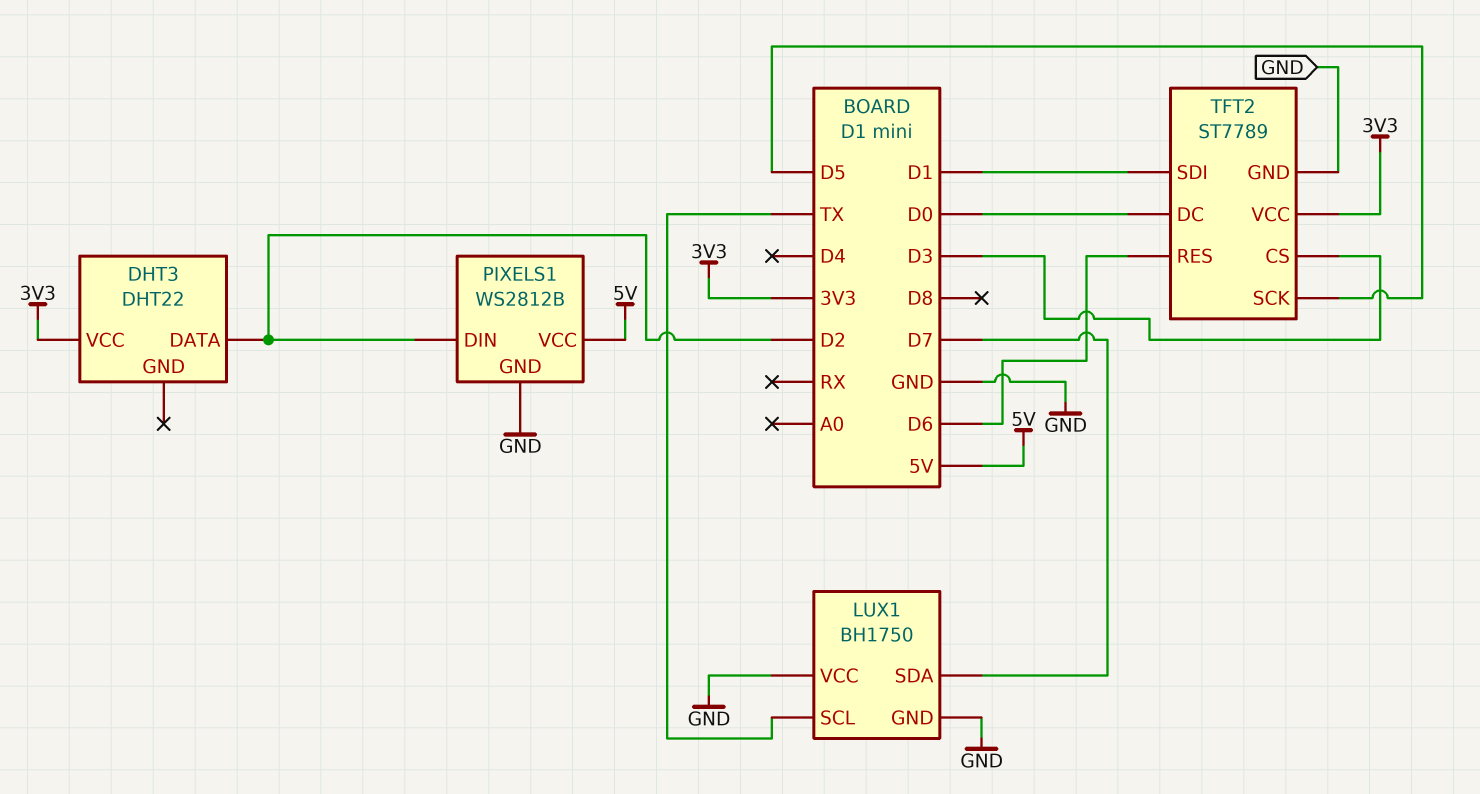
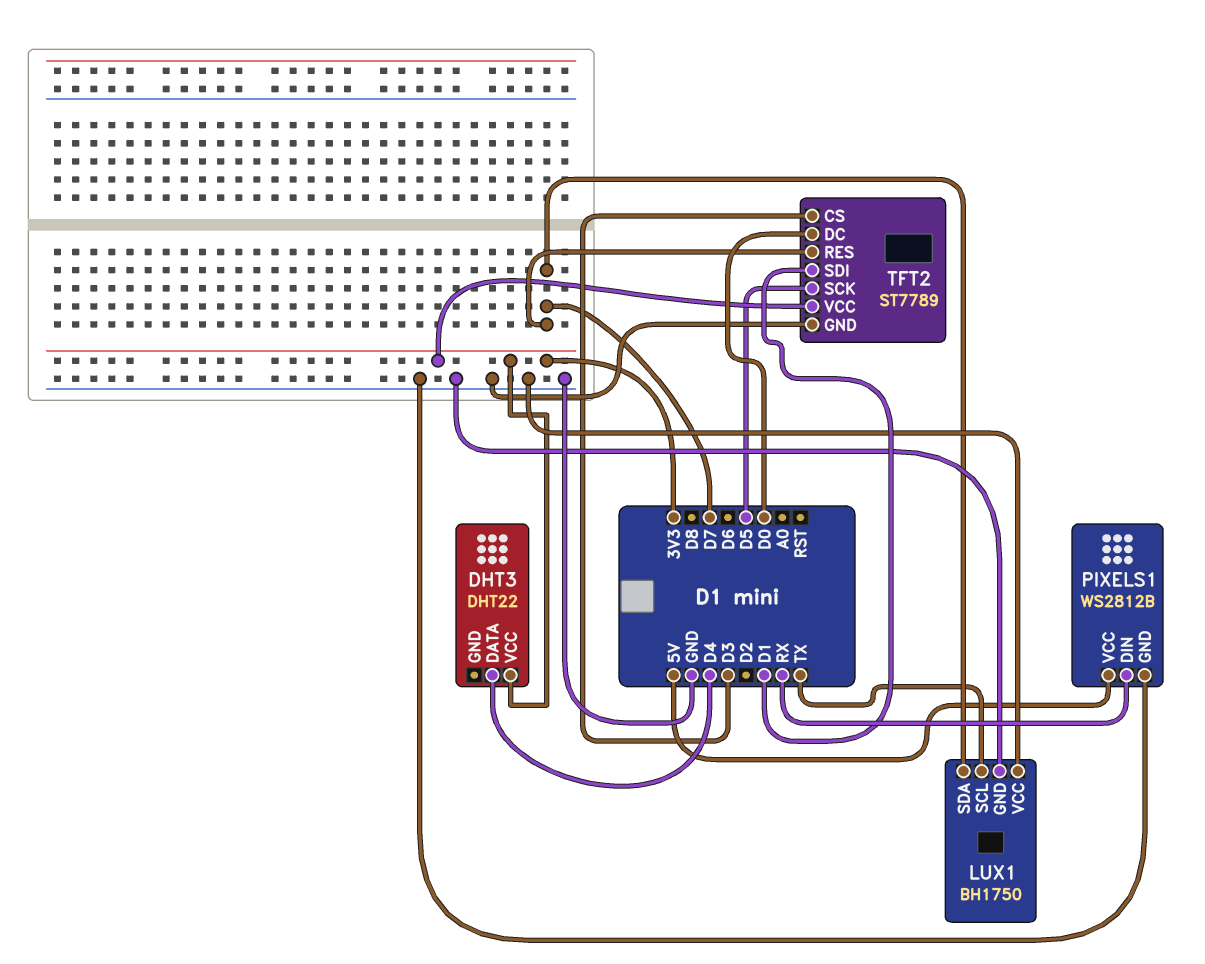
DHT3 pin DATA: D2 -> D4
PIXELS1 pin DIN: D2 -> RX
TFT2 pin RES: D6 -> D7

